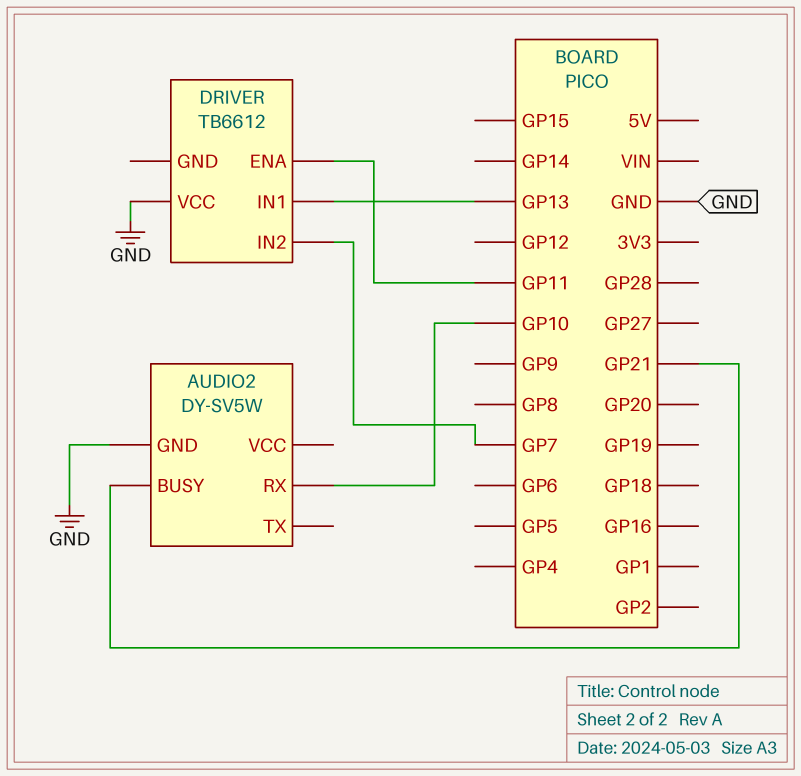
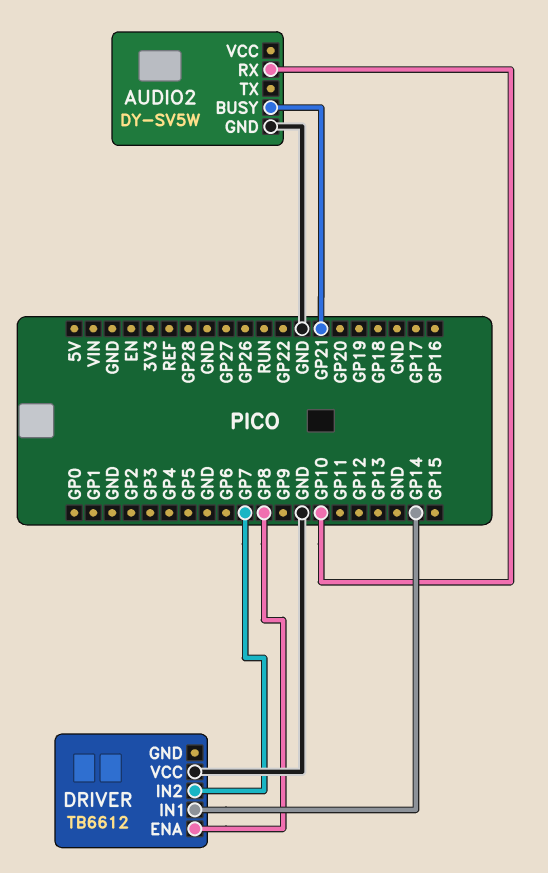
DRIVER pin ENA: GP11 -> GP8
DRIVER pin IN1: GP13 -> GP14

